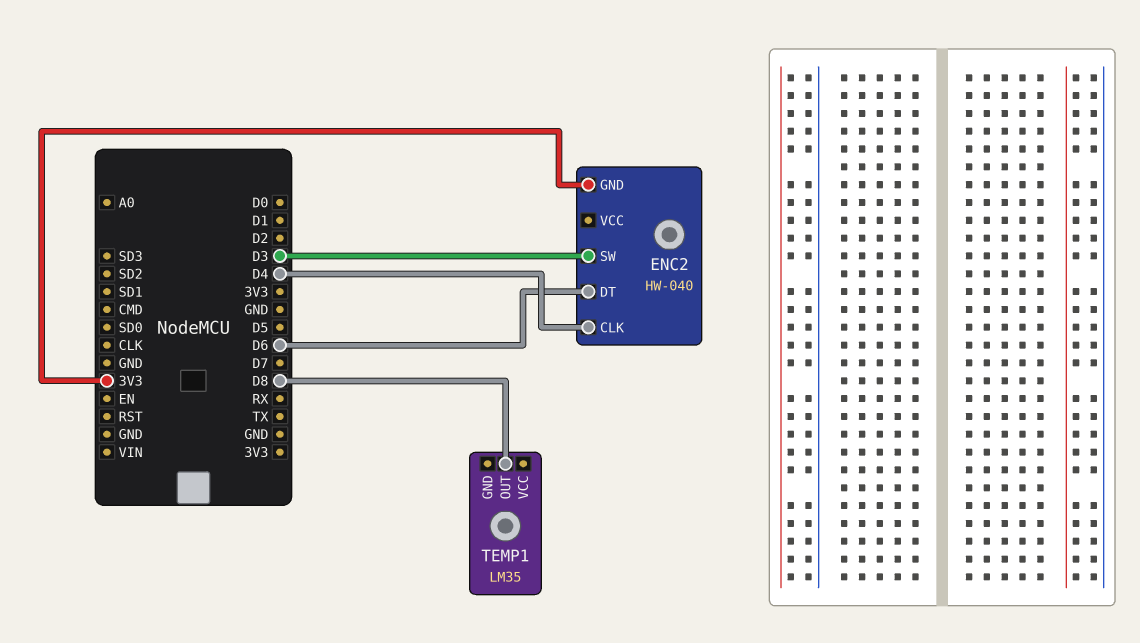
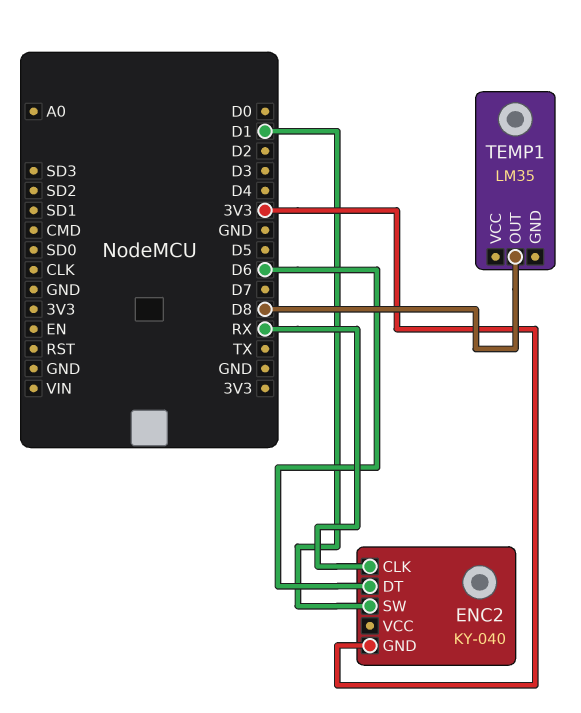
ENC2: HW-040 -> KY-040
ENC2 pin CLK: D4 -> RX
ENC2 pin SW: D3 -> D1

